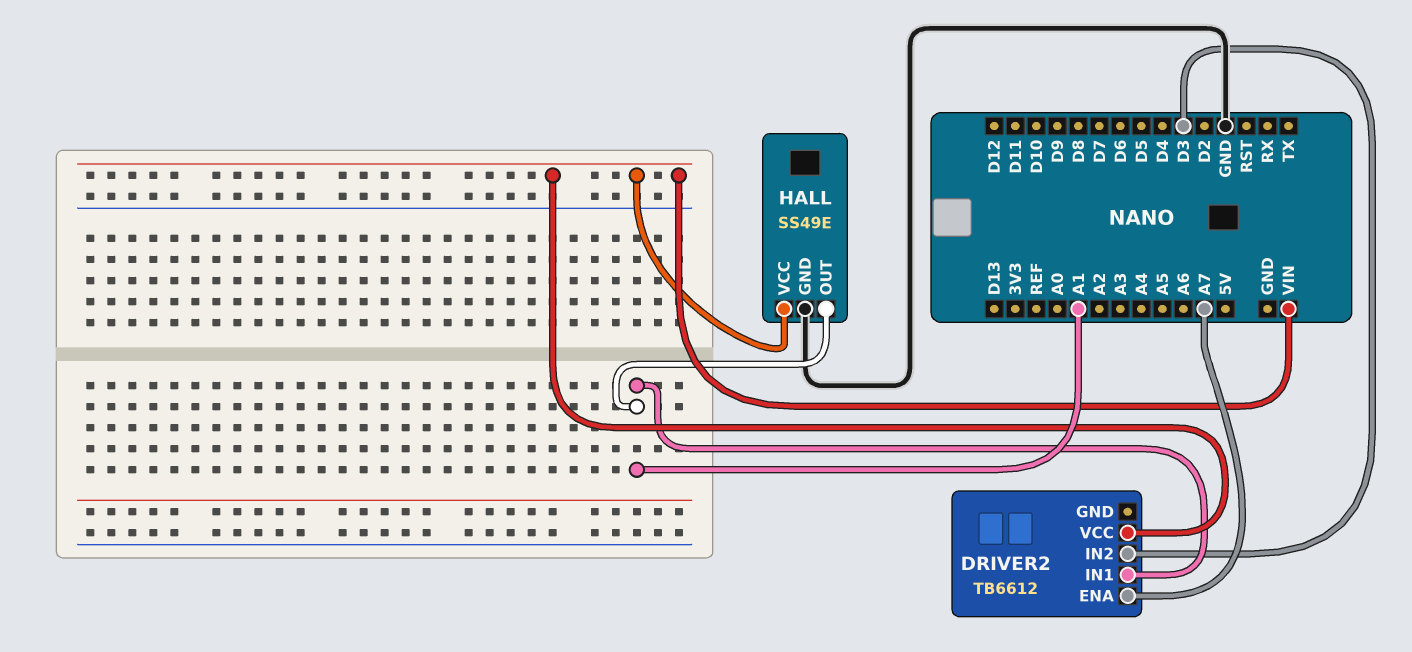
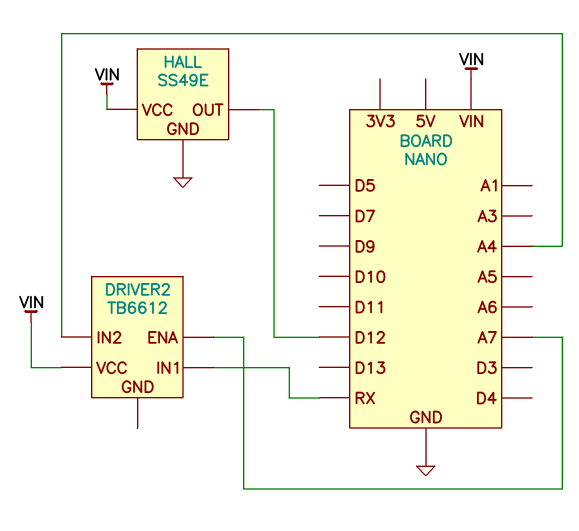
DRIVER2 pin IN1: A1 -> RX
DRIVER2 pin IN2: D3 -> A4
HALL pin OUT: A1 -> D12

